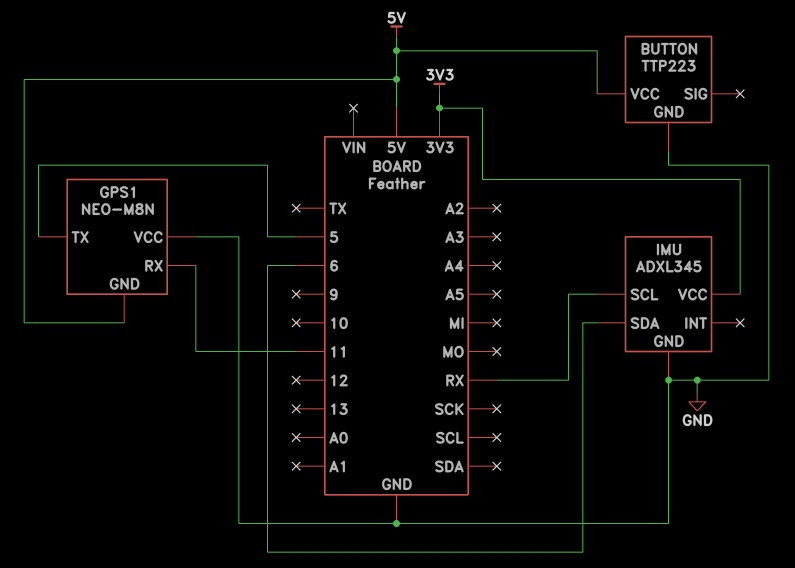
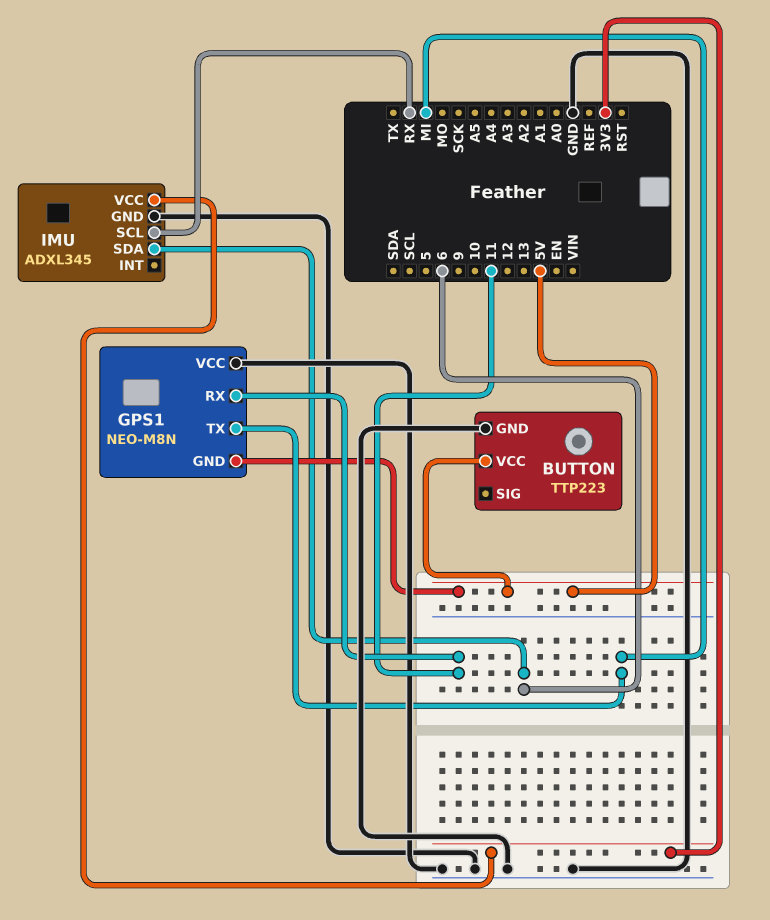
GPS1 pin TX: 5 -> MI

